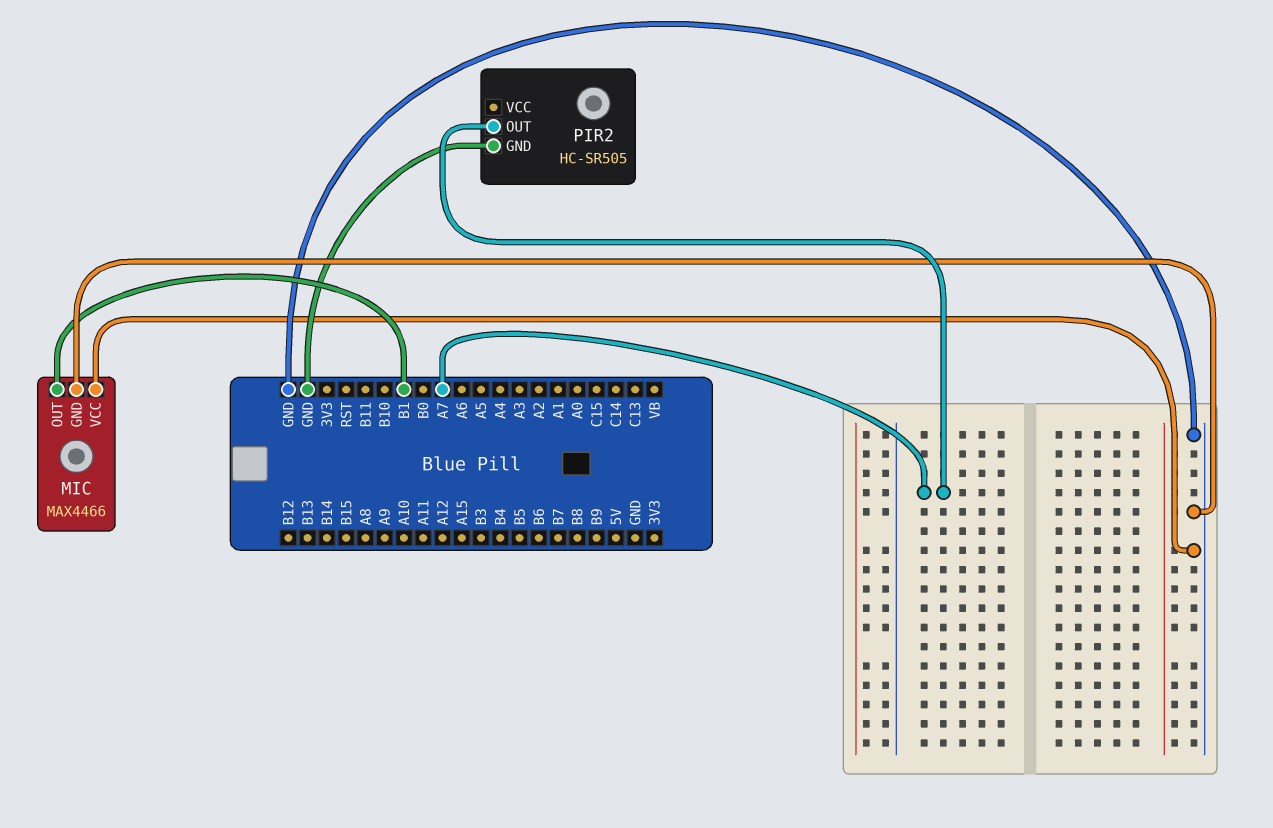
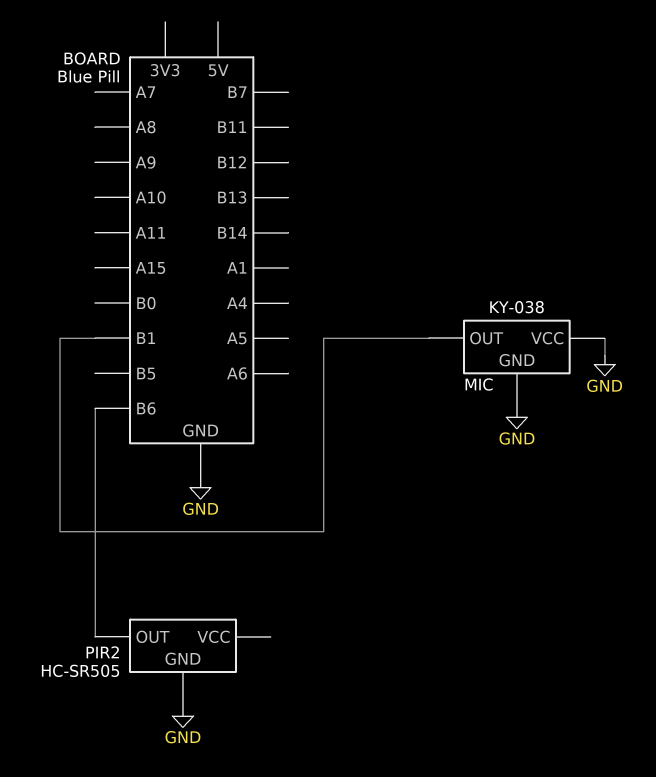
MIC: MAX4466 -> KY-038
PIR2 pin OUT: A7 -> B6

